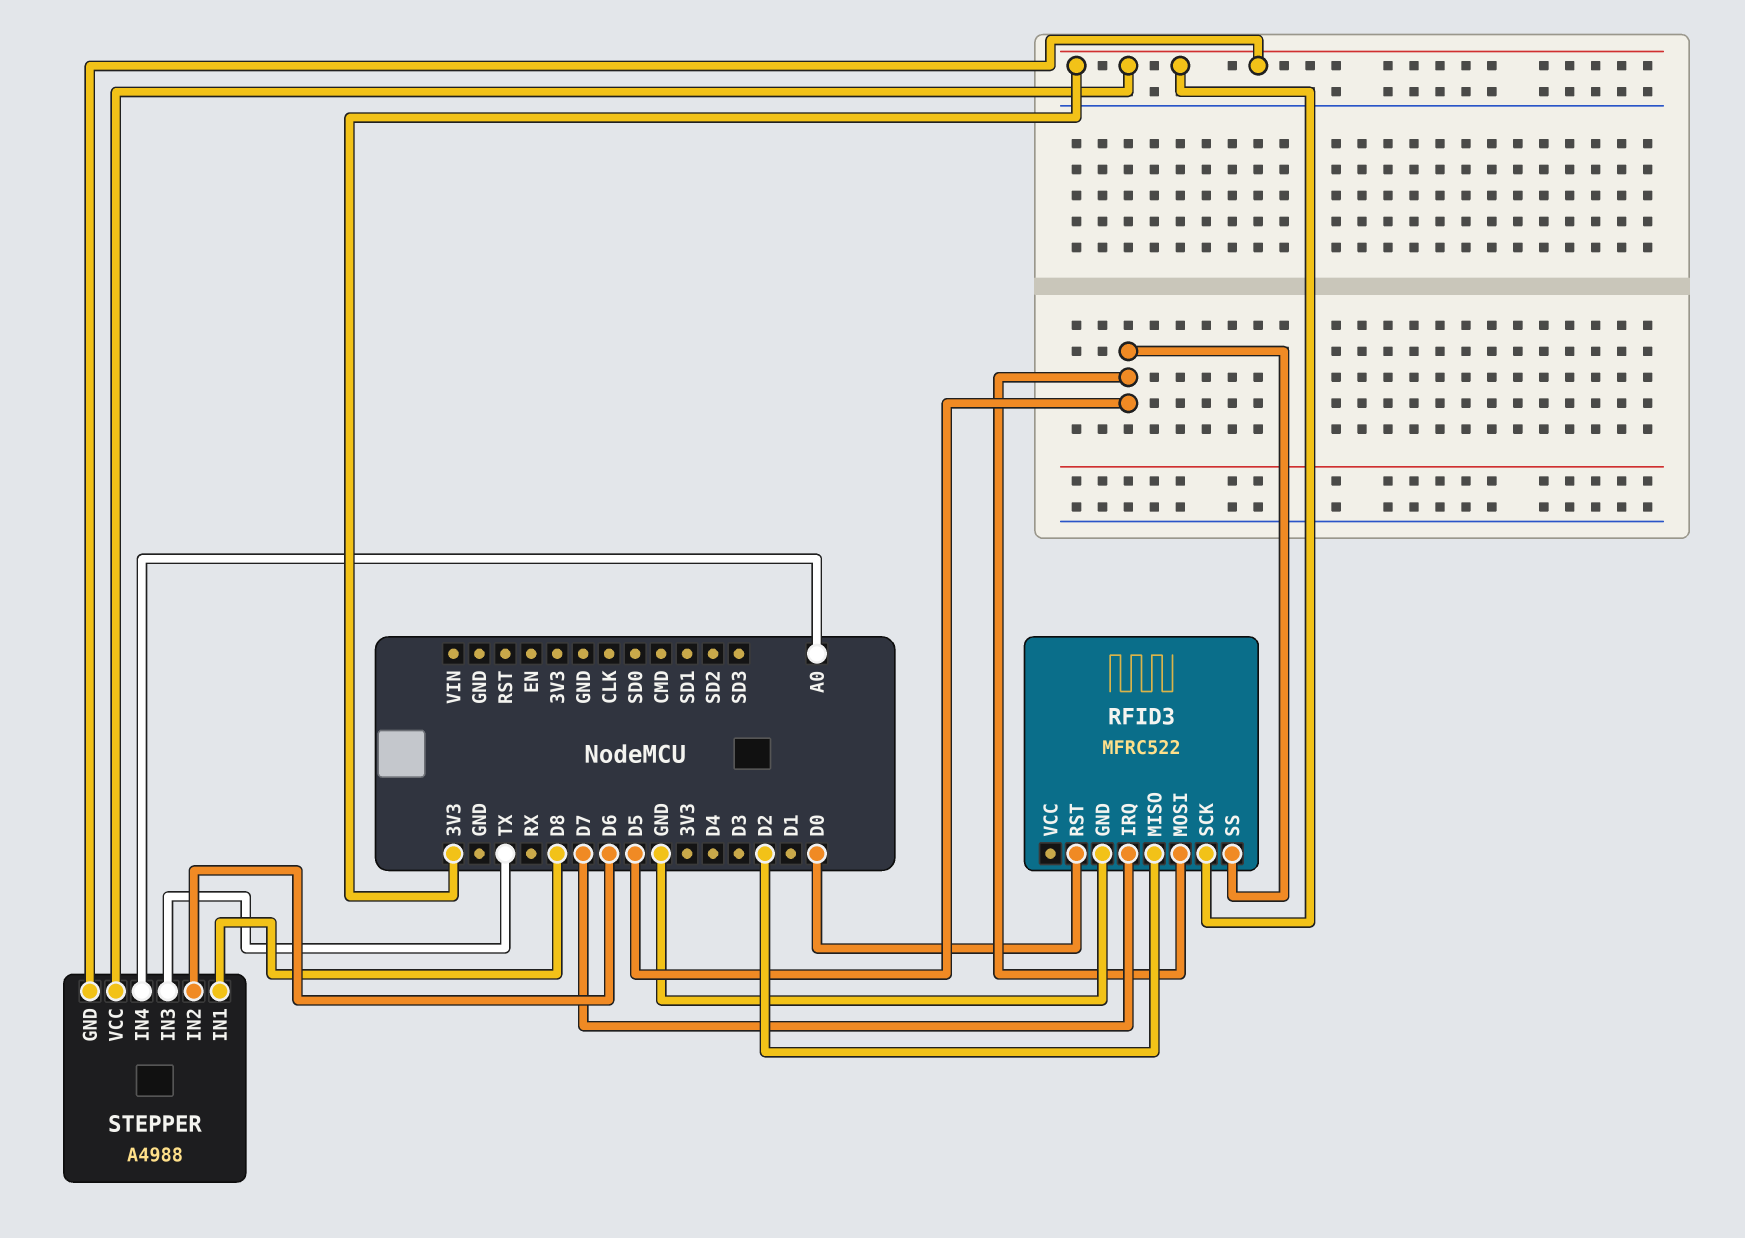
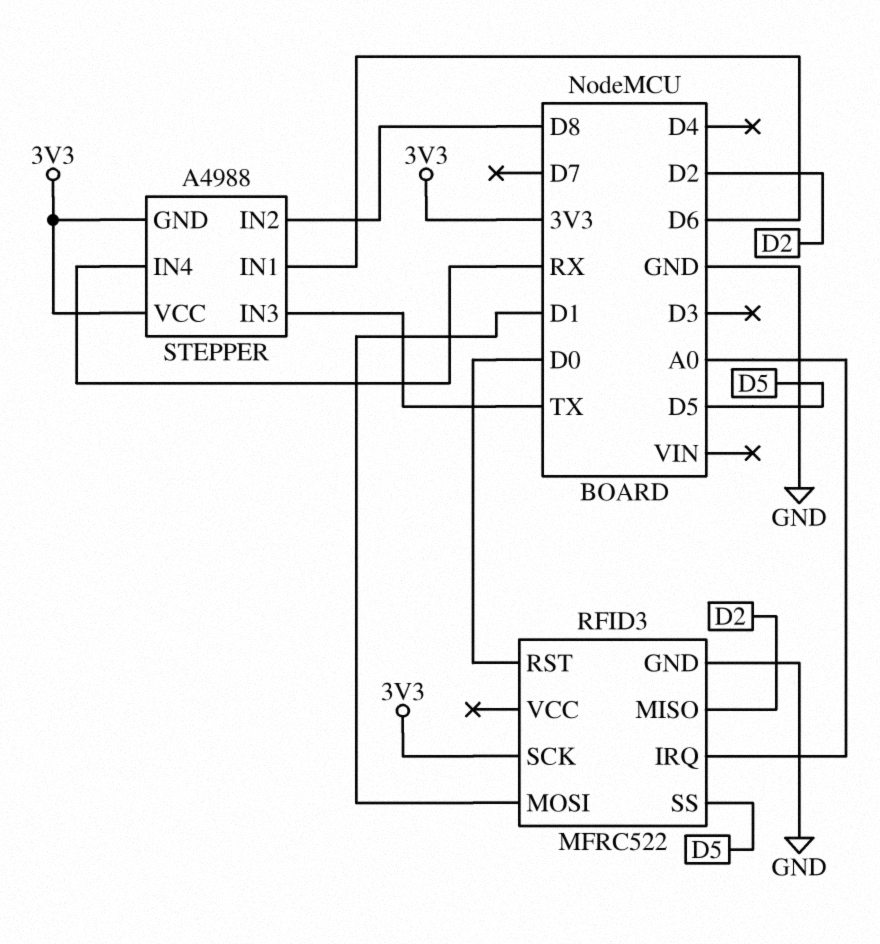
RFID3 pin IRQ: D7 -> A0
RFID3 pin MOSI: D5 -> D1
STEPPER pin IN1: D8 -> D6
STEPPER pin IN2: D6 -> D8
STEPPER pin IN4: A0 -> RX

